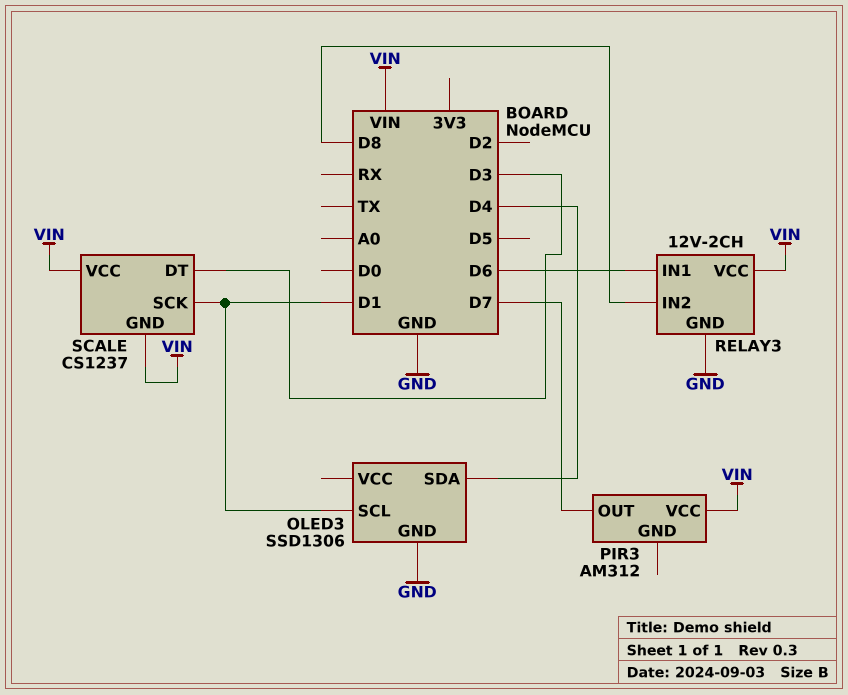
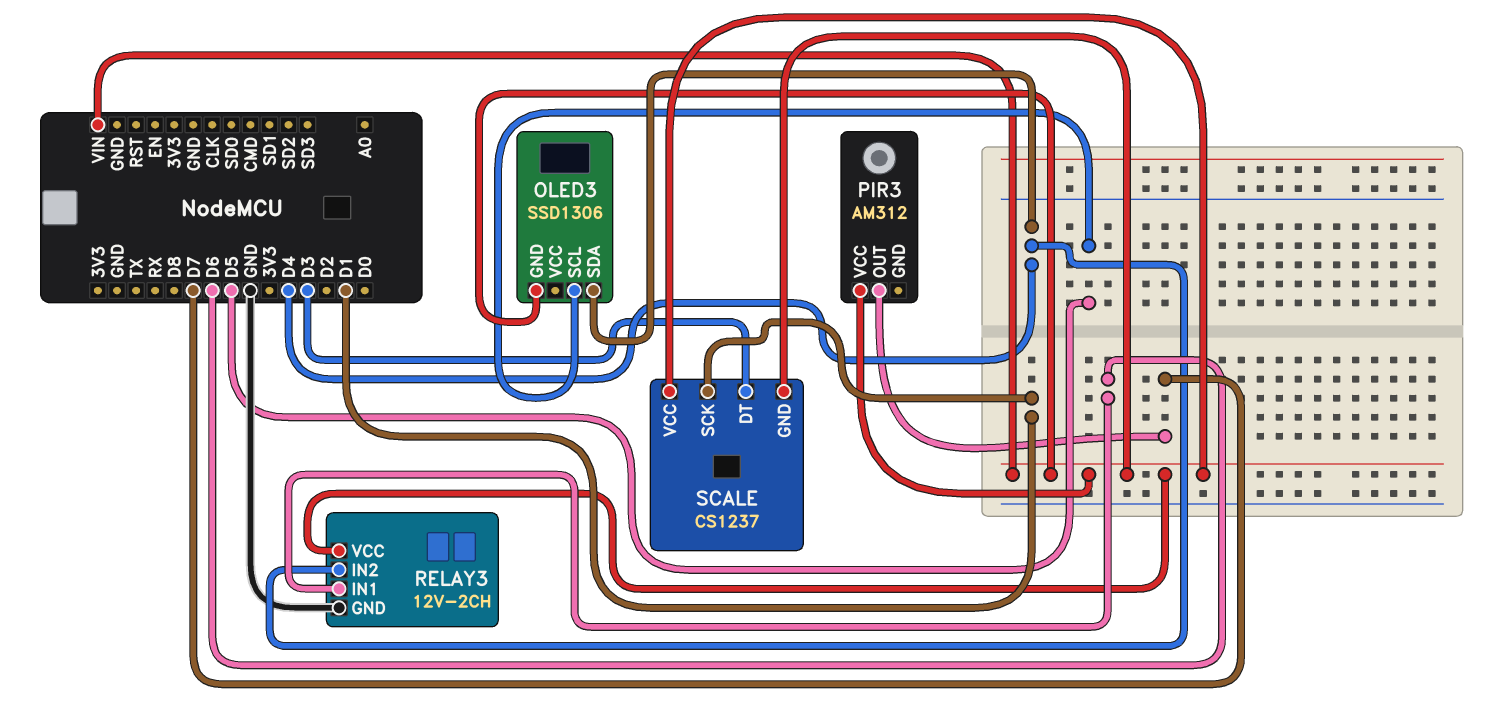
OLED3 pin GND: GND -> VIN
OLED3 pin SCL: D1 -> D5
RELAY3 pin IN2: D8 -> D4

